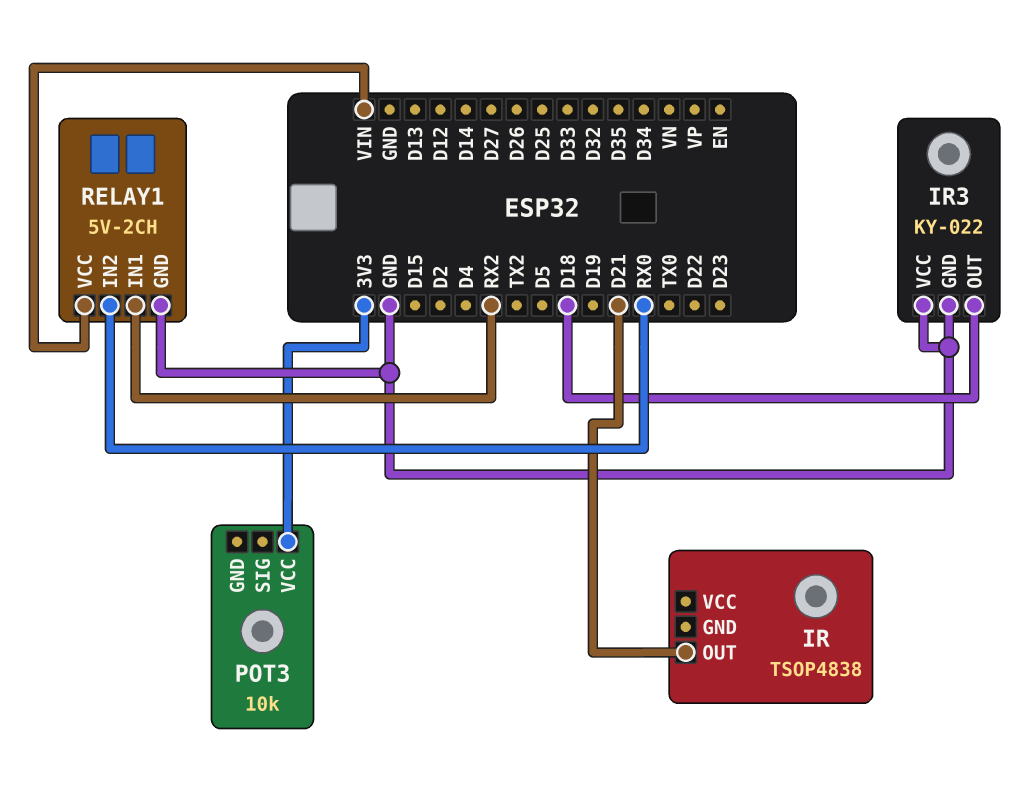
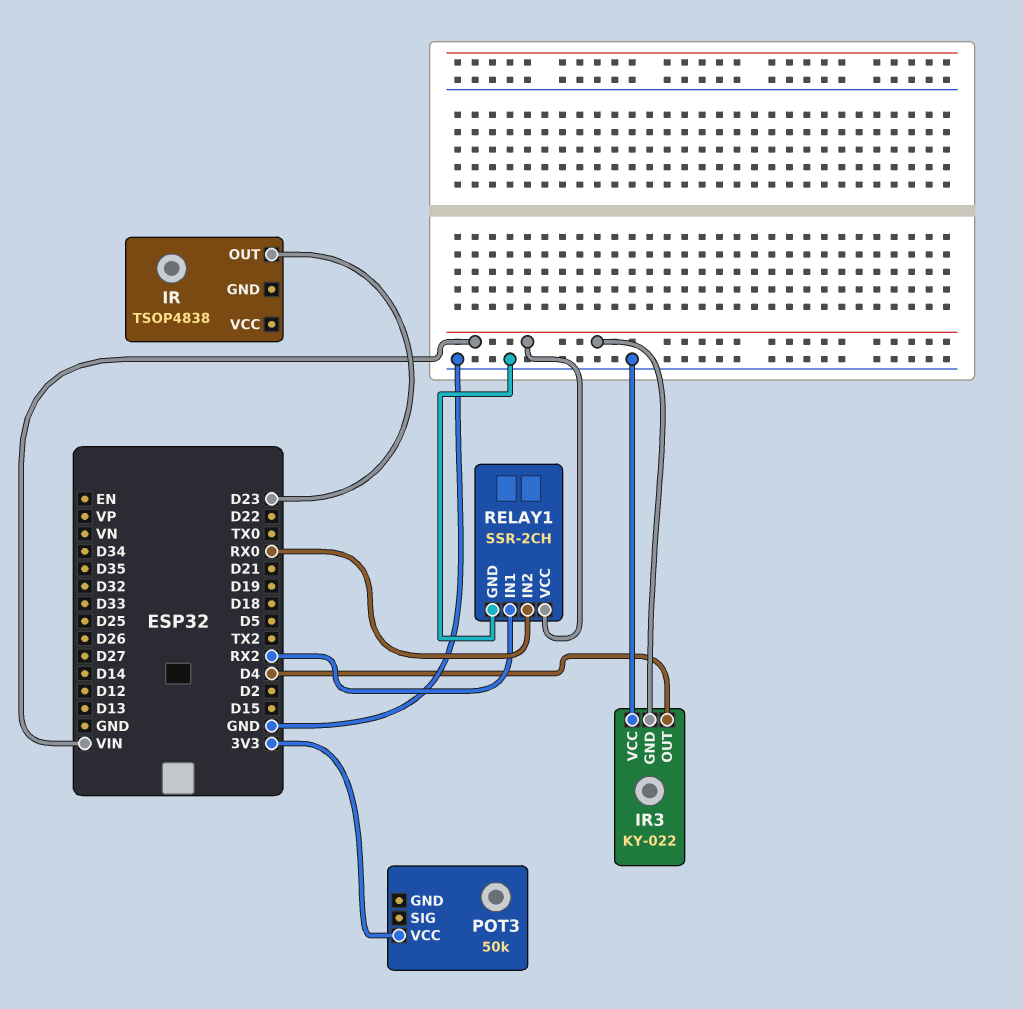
IR pin OUT: D21 -> D23
IR3 pin GND: GND -> VIN
IR3 pin OUT: D18 -> D4
POT3: 10k -> 50k
RELAY1: 5V-2CH -> SSR-2CH

